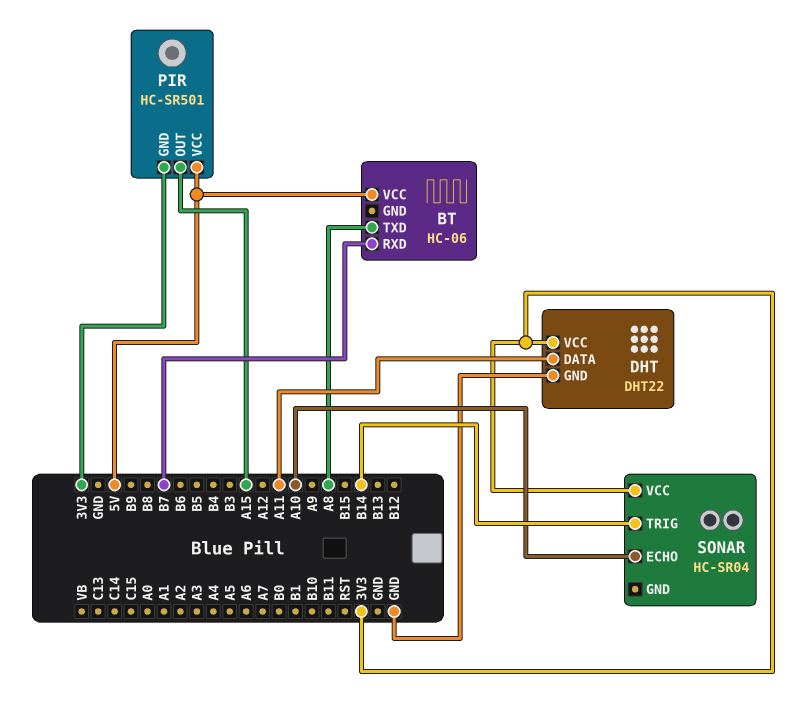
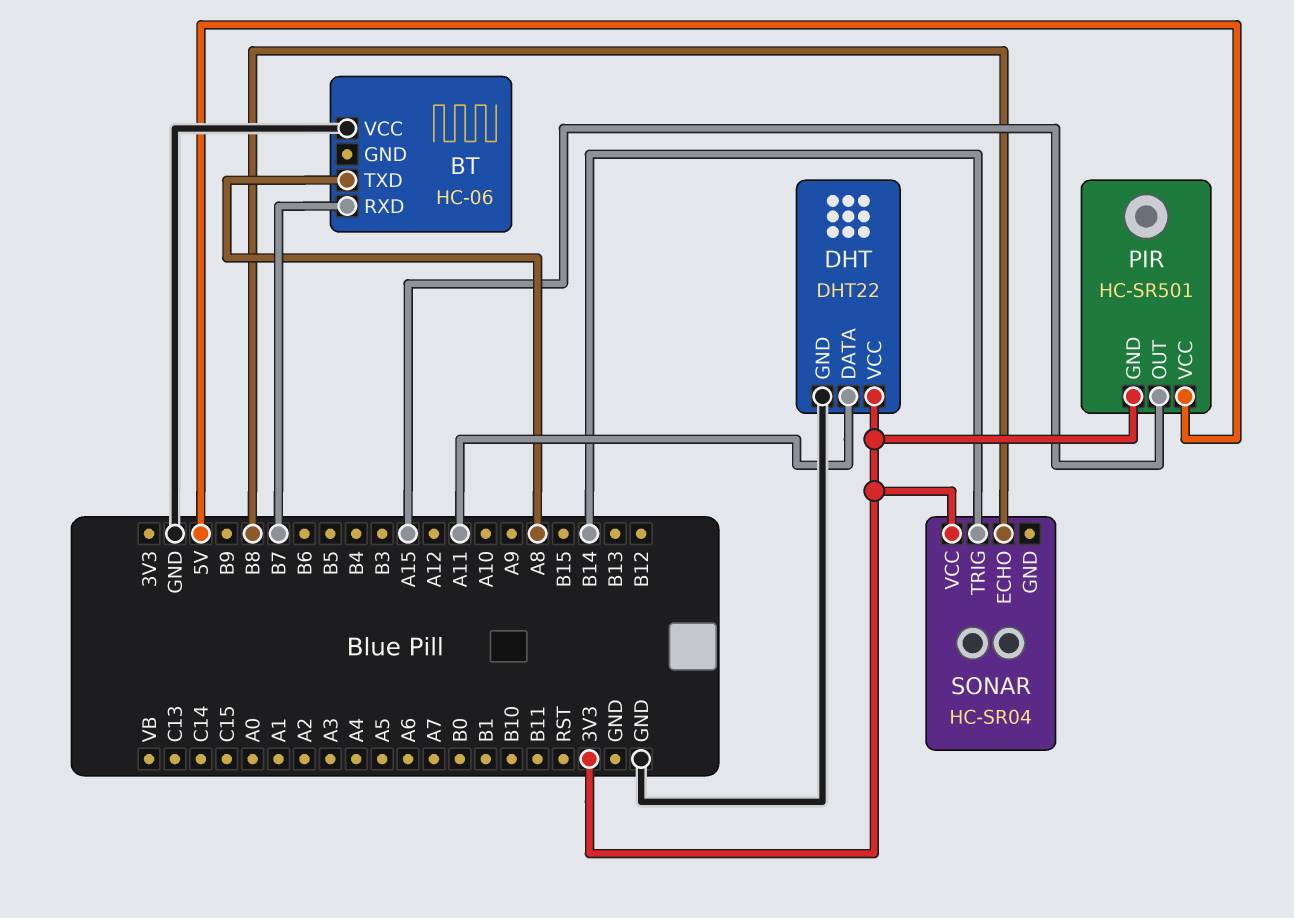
BT pin VCC: 5V -> GND
SONAR pin ECHO: A10 -> B8

